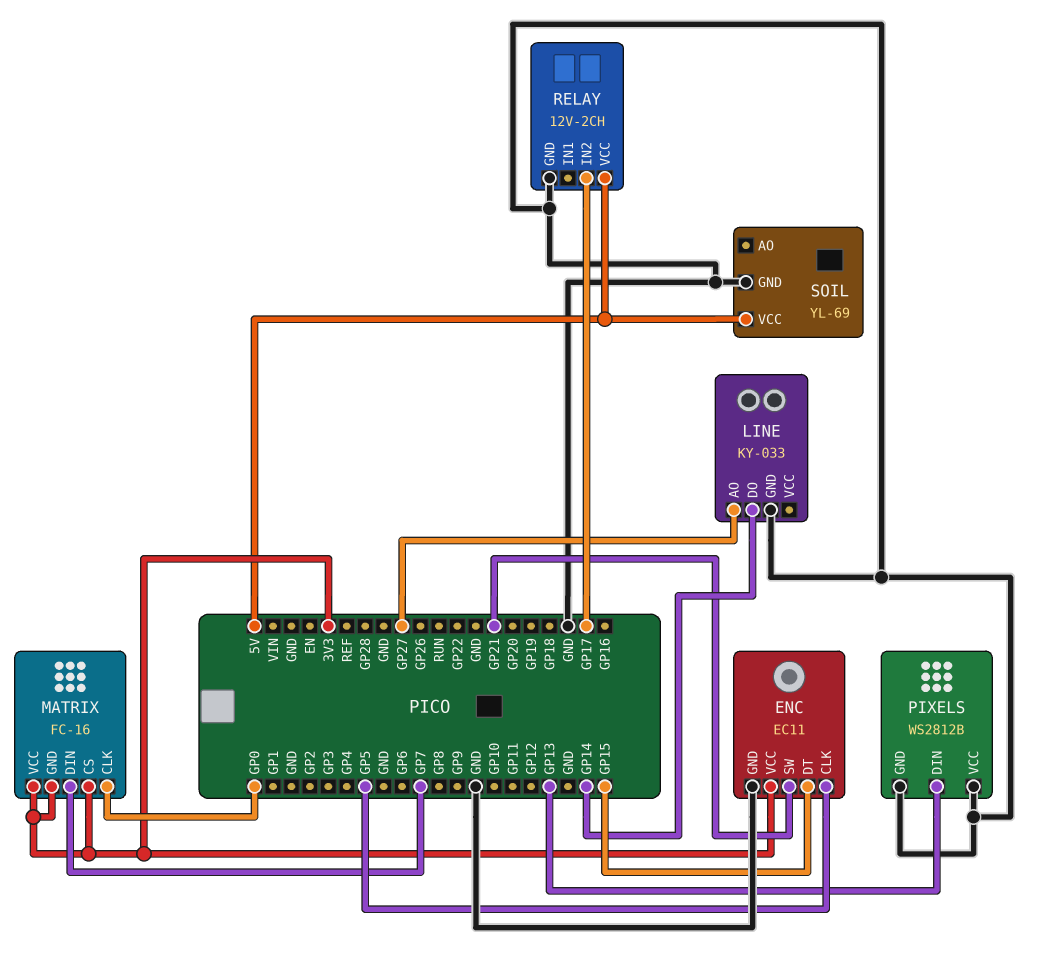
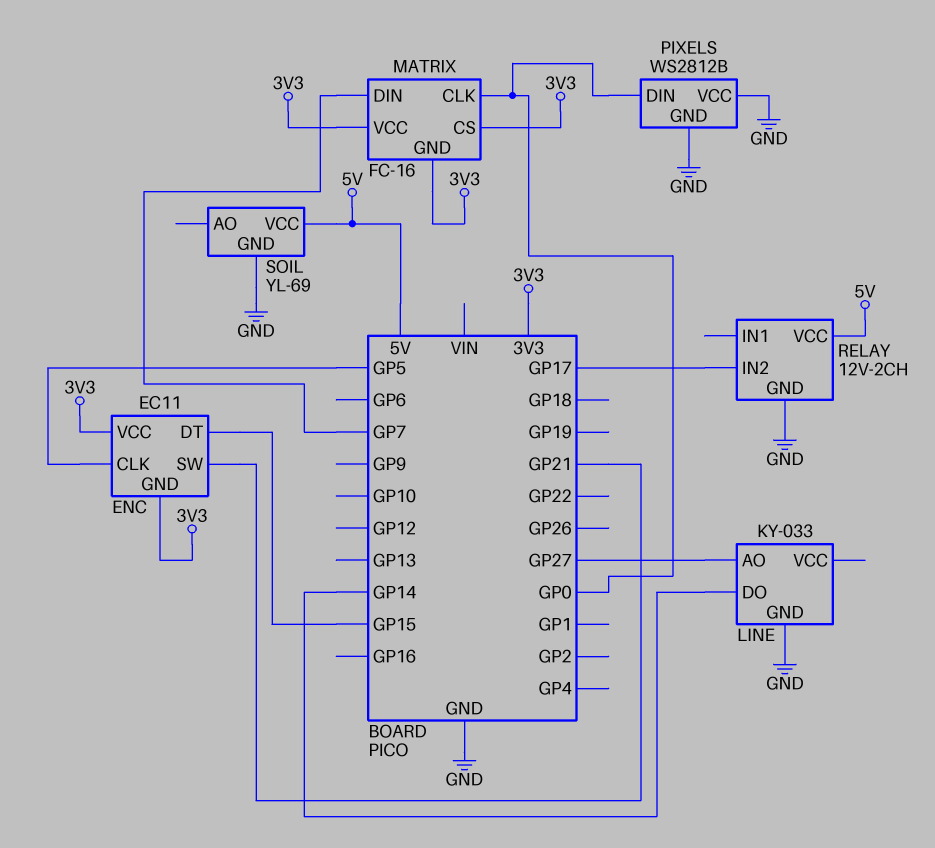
ENC pin GND: GND -> 3V3
PIXELS pin DIN: GP13 -> GP0

